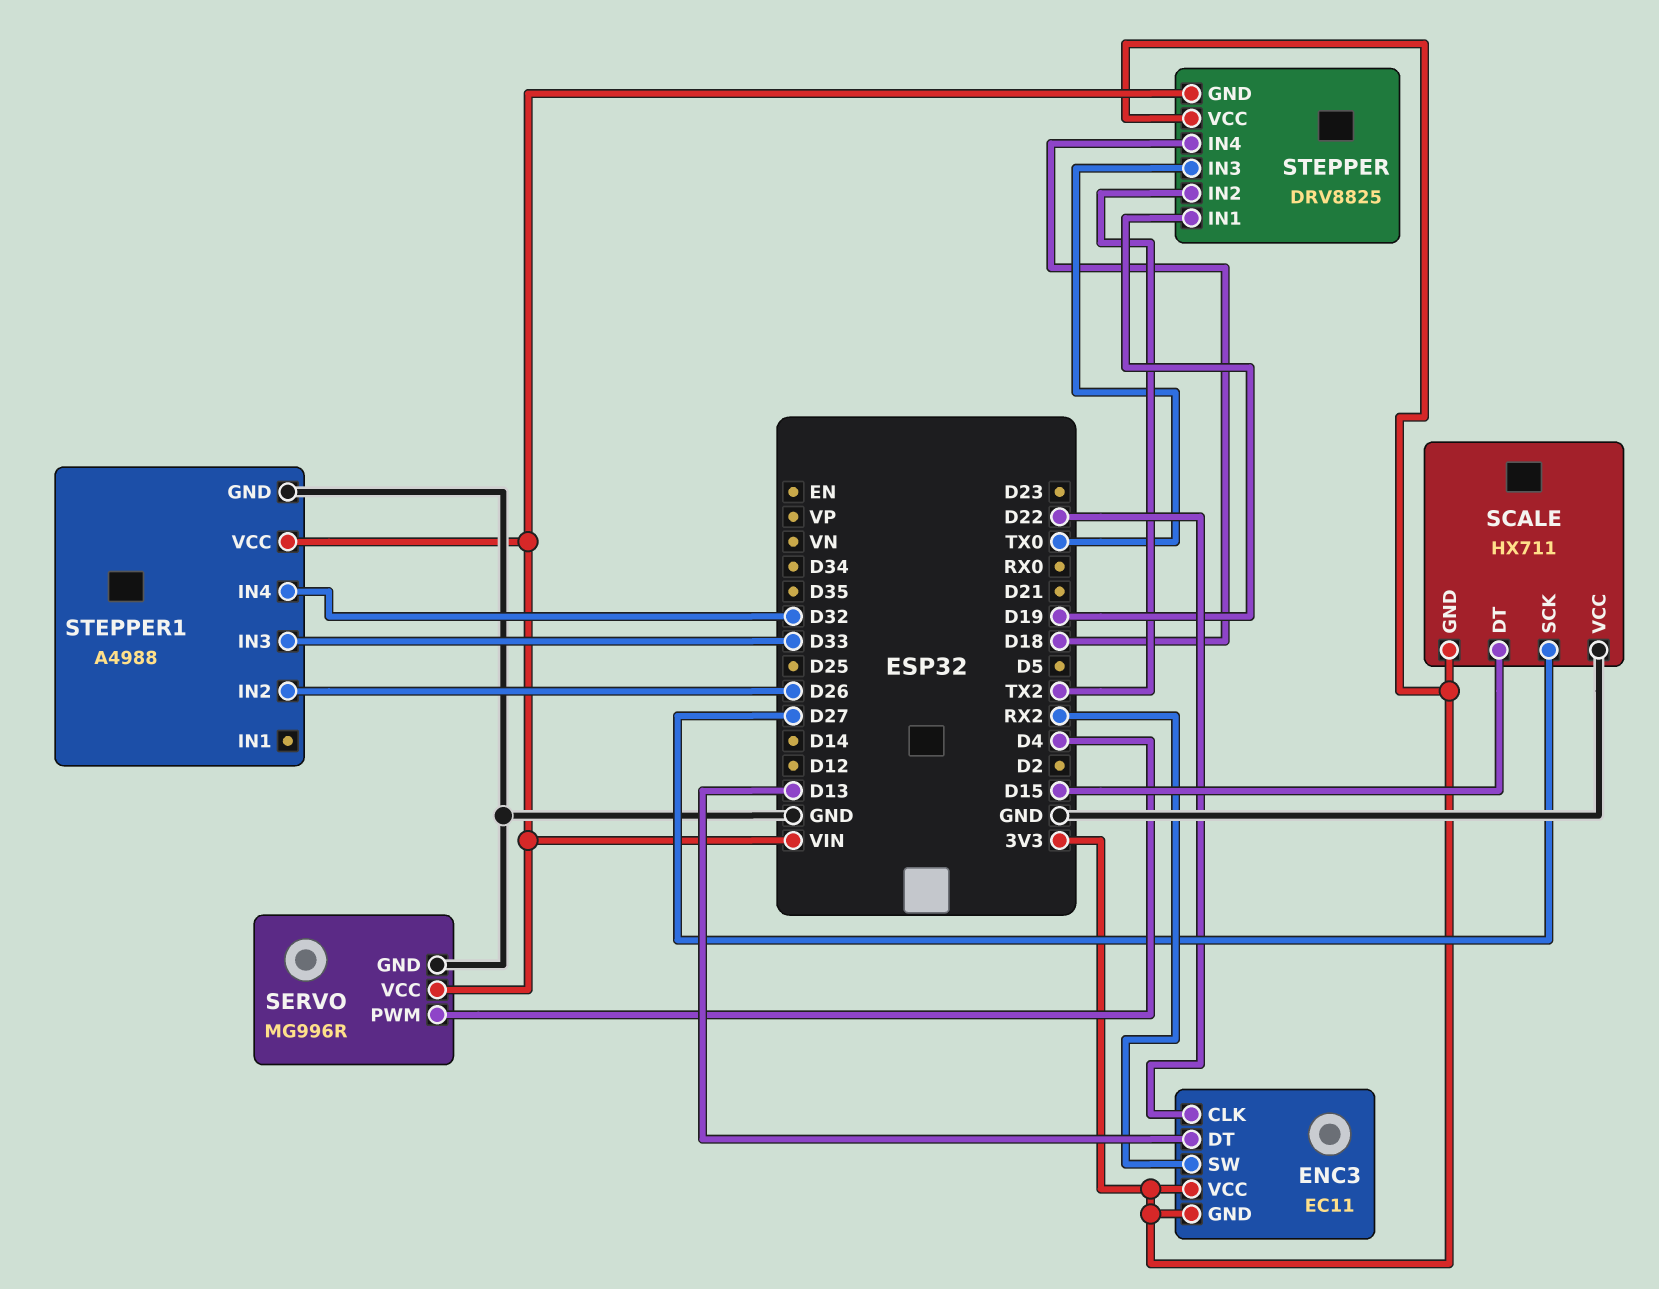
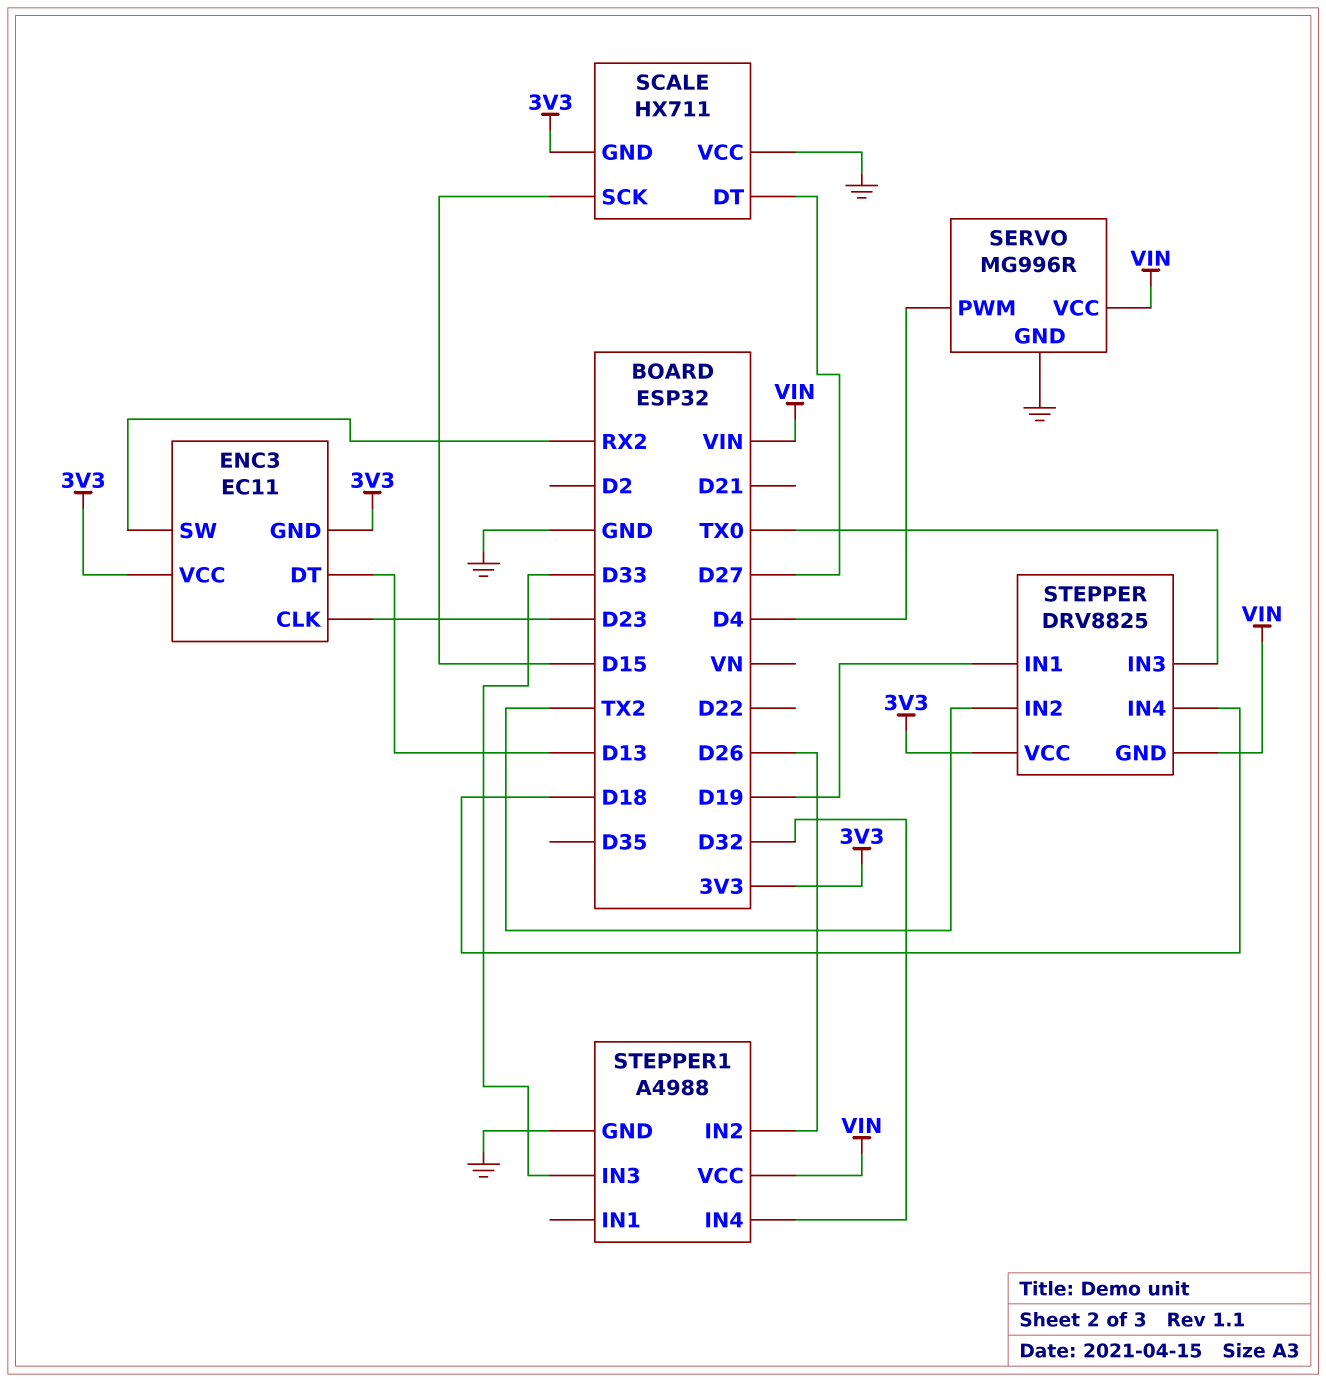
ENC3 pin CLK: D22 -> D23
SCALE pin DT: D15 -> D27
SCALE pin SCK: D27 -> D15

